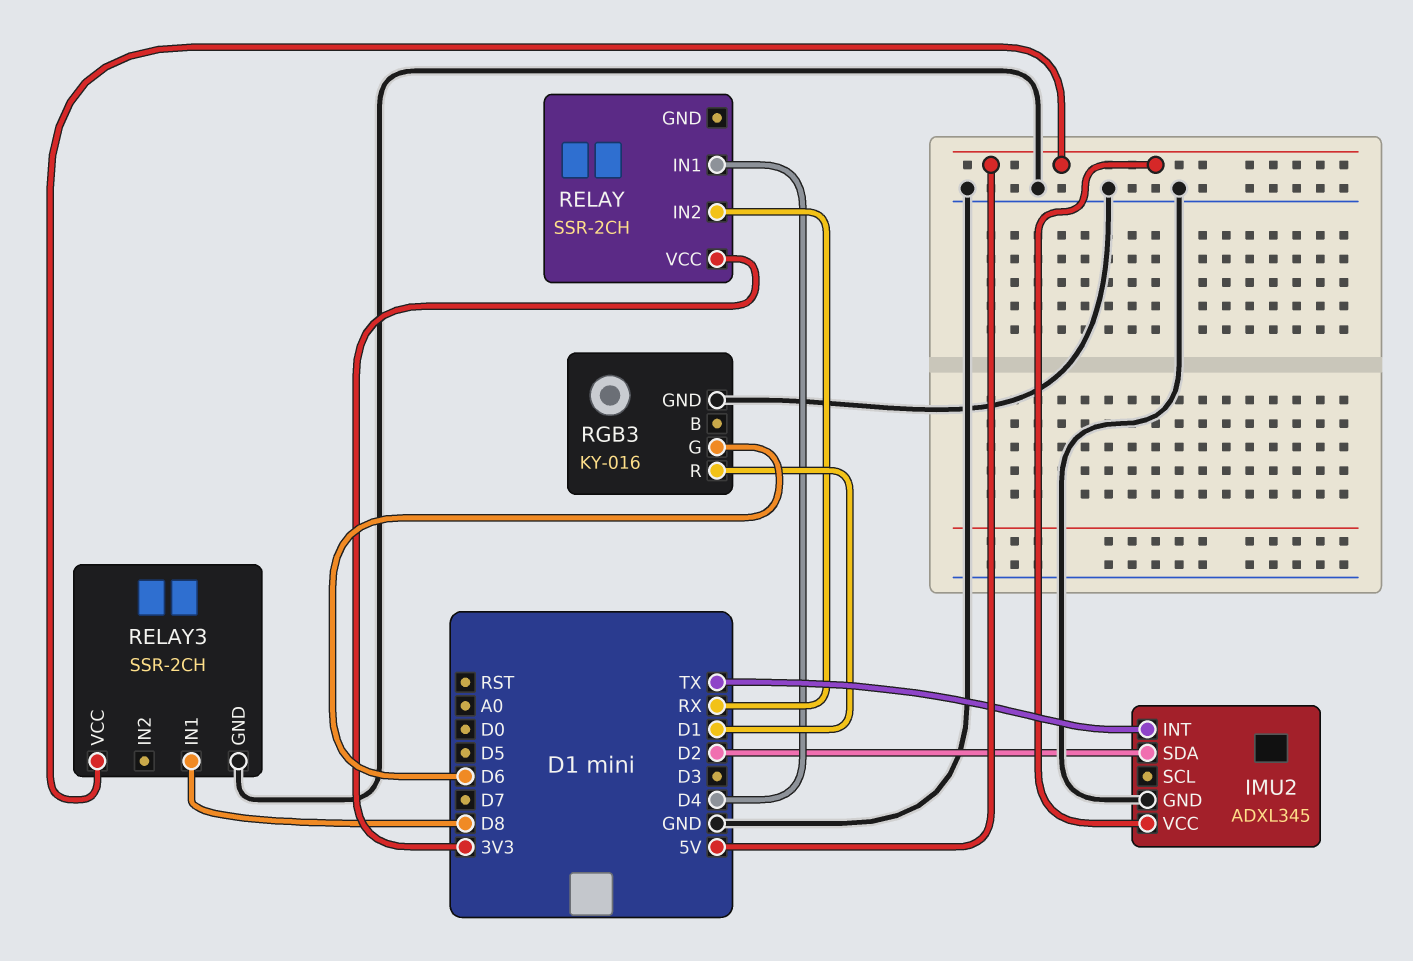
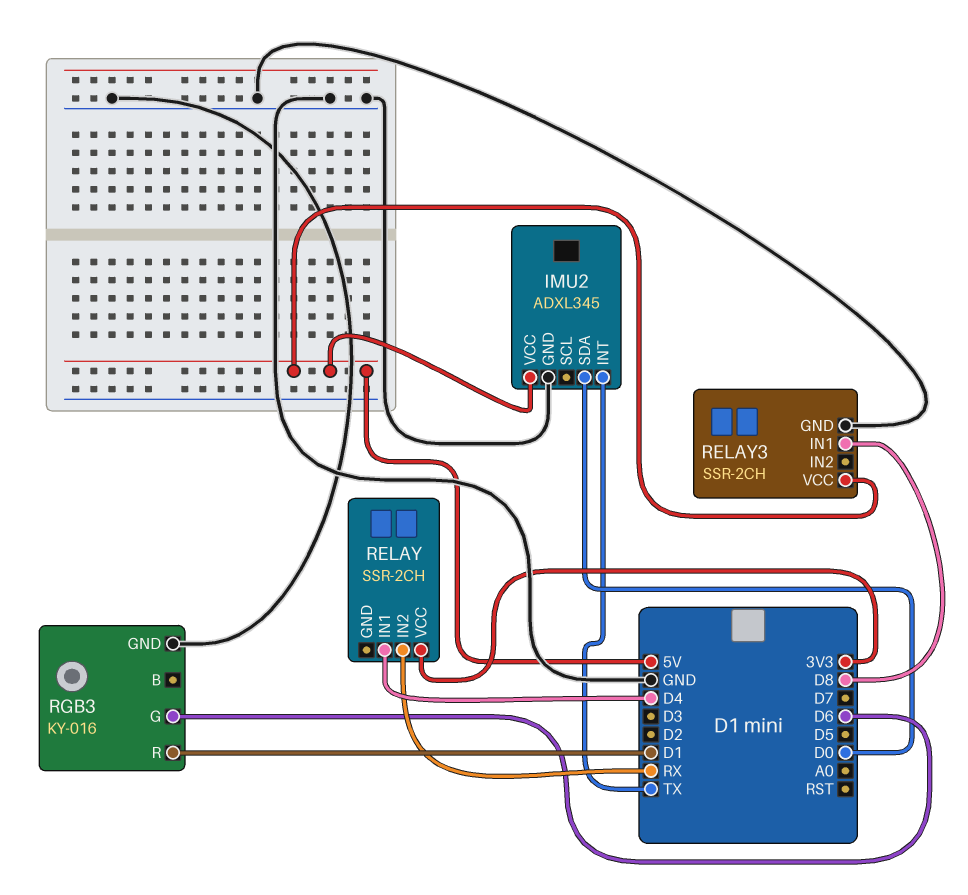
IMU2 pin SDA: D2 -> D0

